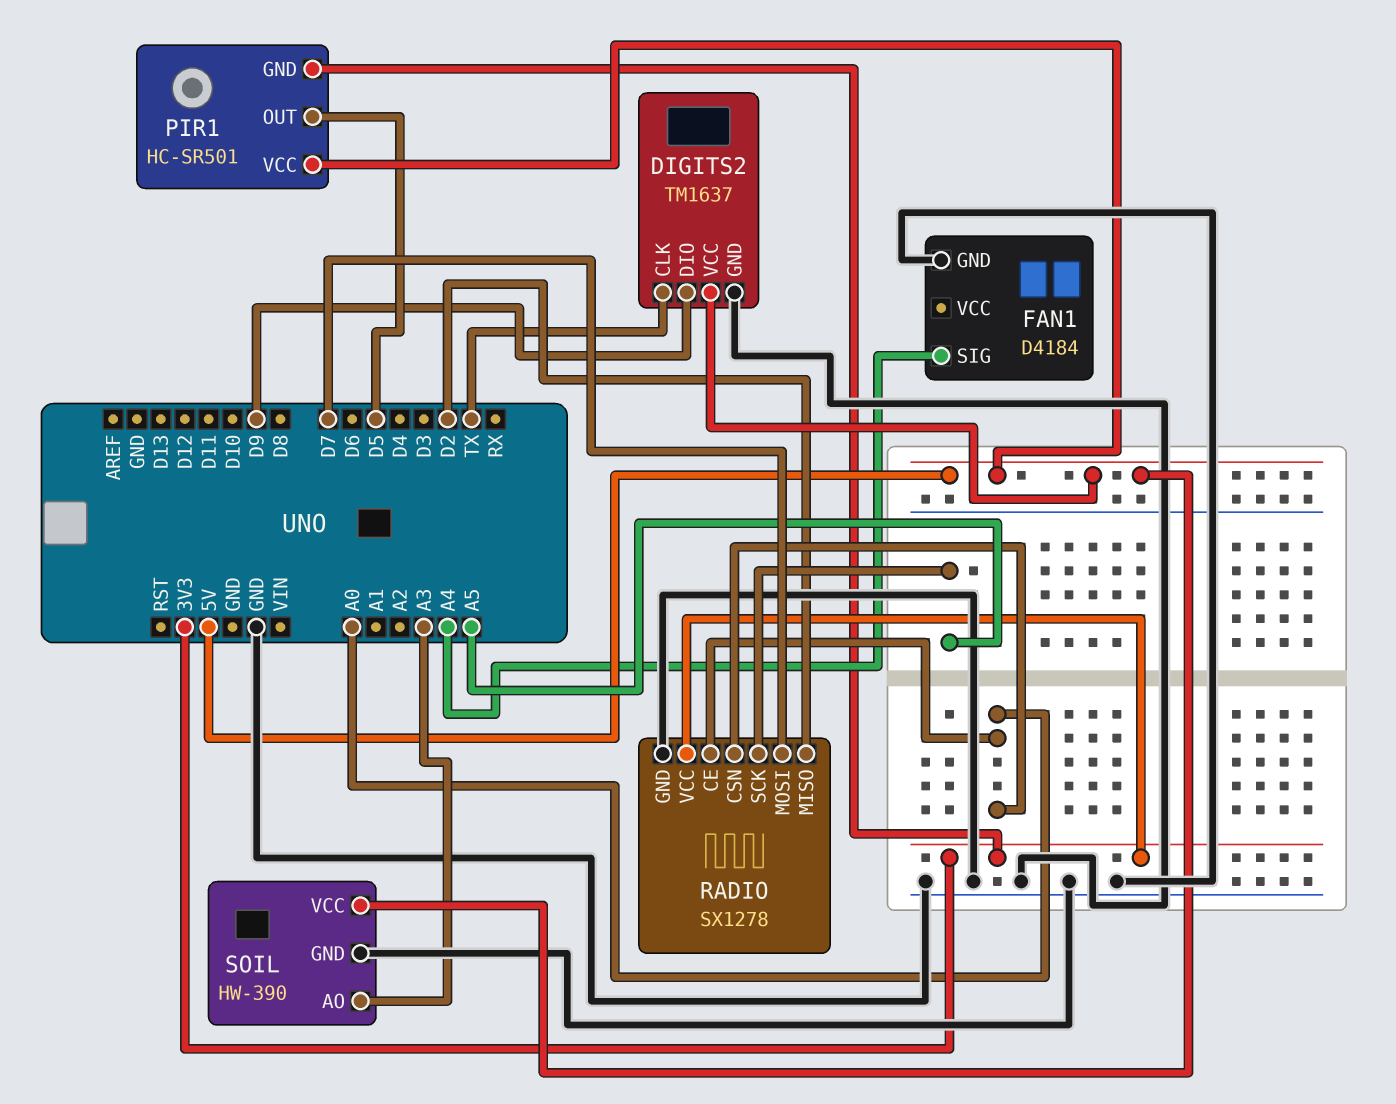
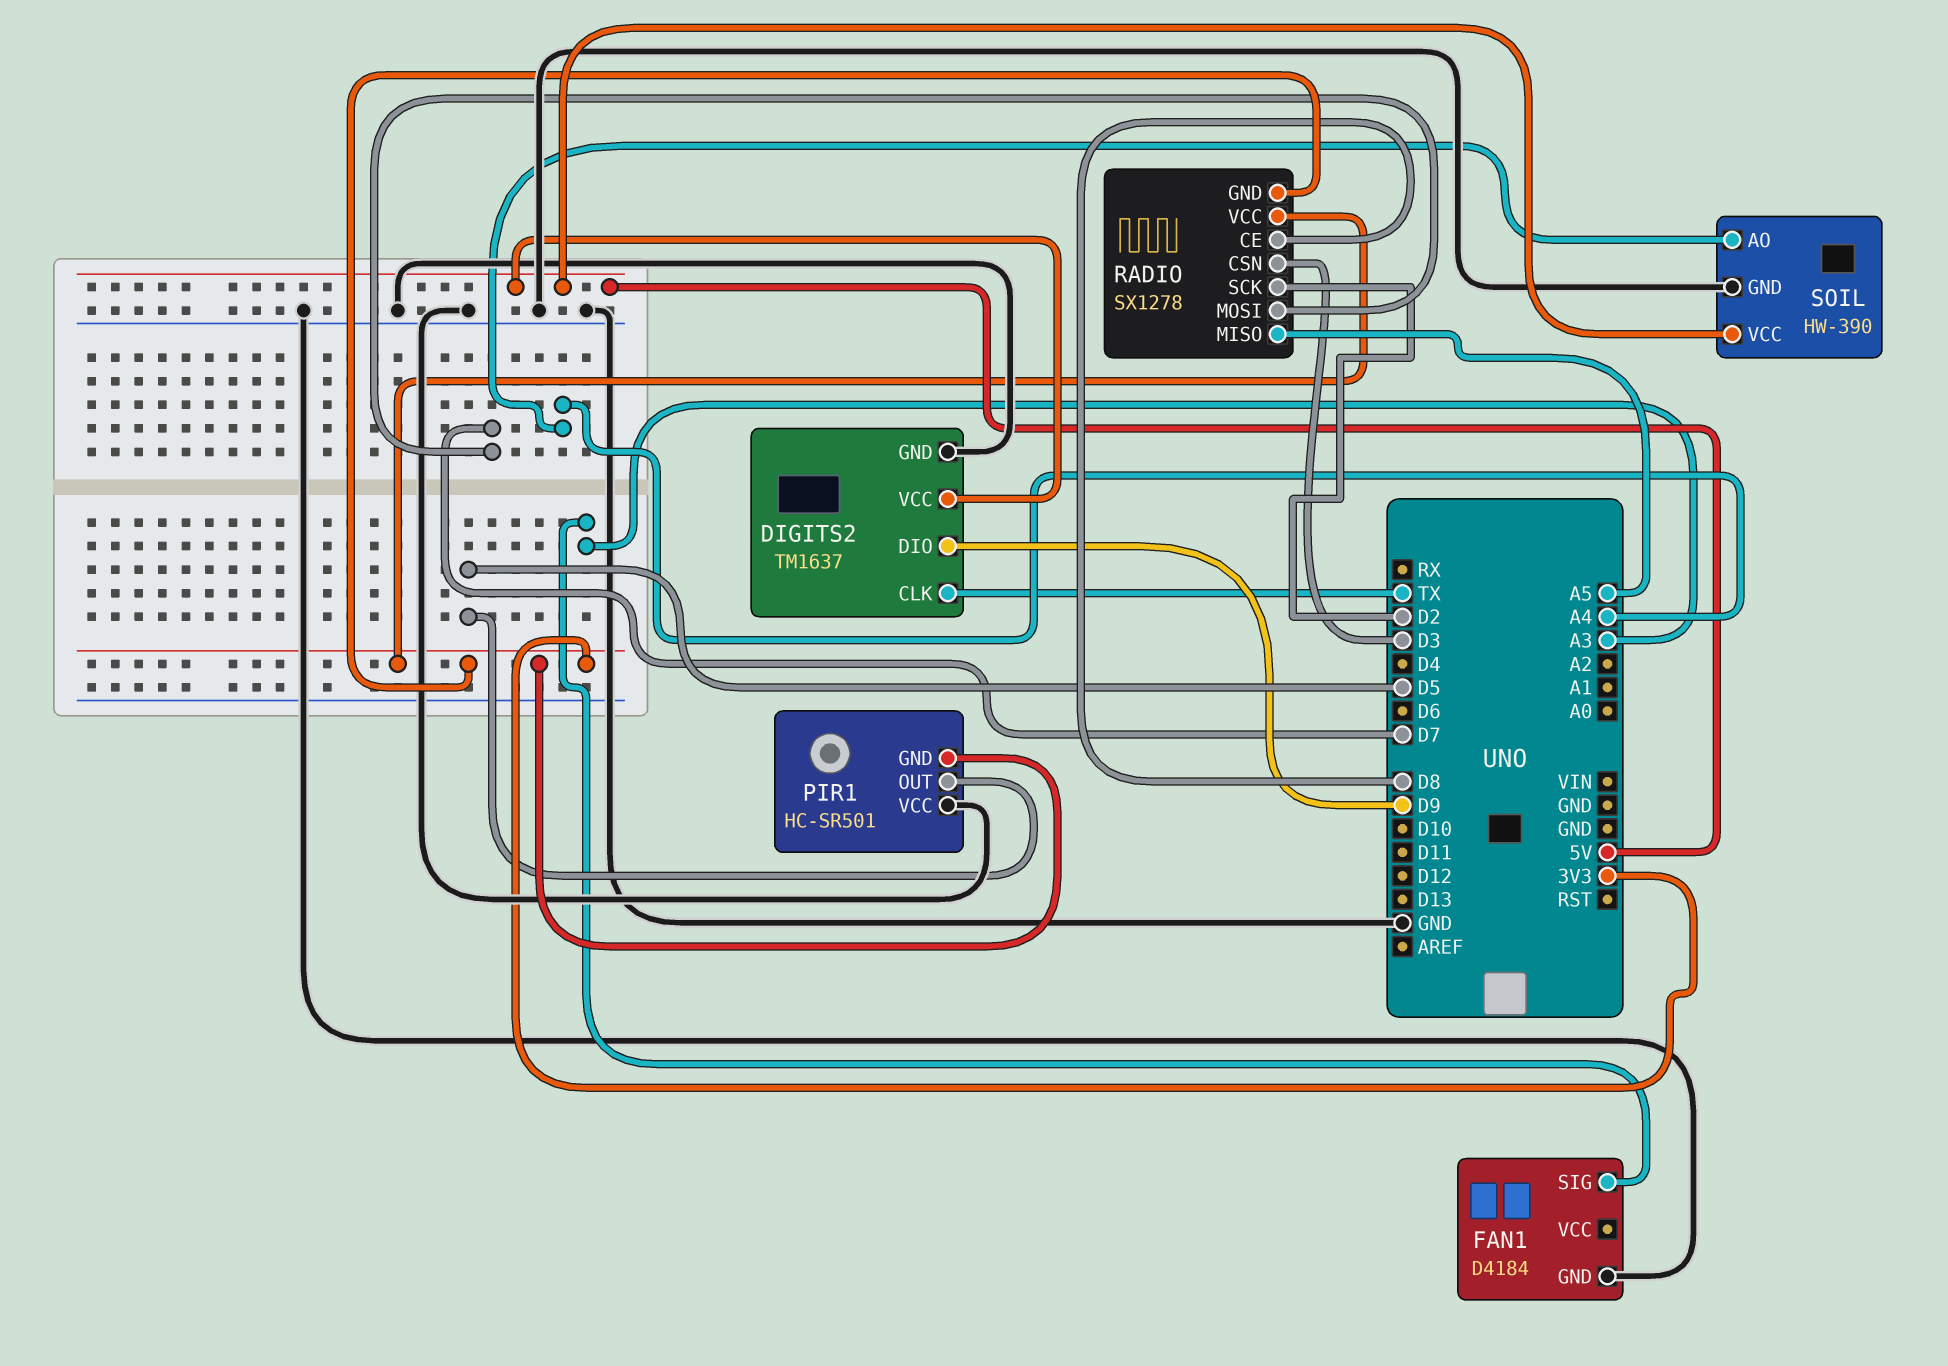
FAN1 pin SIG: A4 -> A3
PIR1 pin VCC: 5V -> GND
RADIO pin CE: A0 -> D8
RADIO pin CSN: A0 -> D3
RADIO pin GND: GND -> 3V3
RADIO pin MISO: D2 -> A5
RADIO pin SCK: A5 -> D2
SOIL pin AO: A3 -> A4

